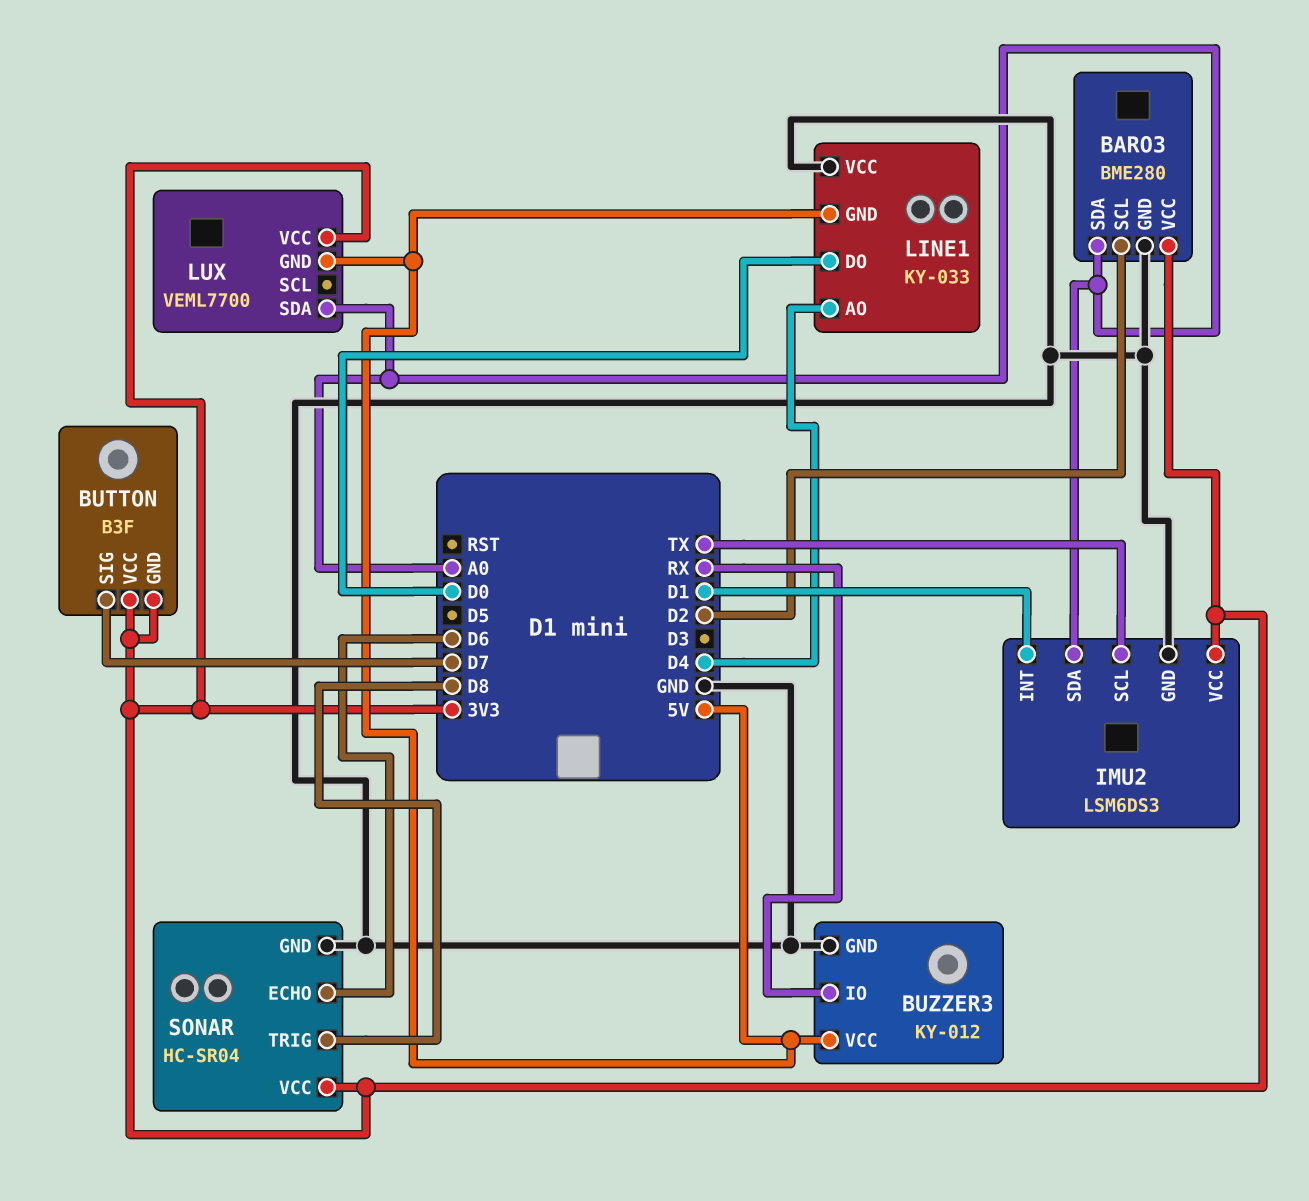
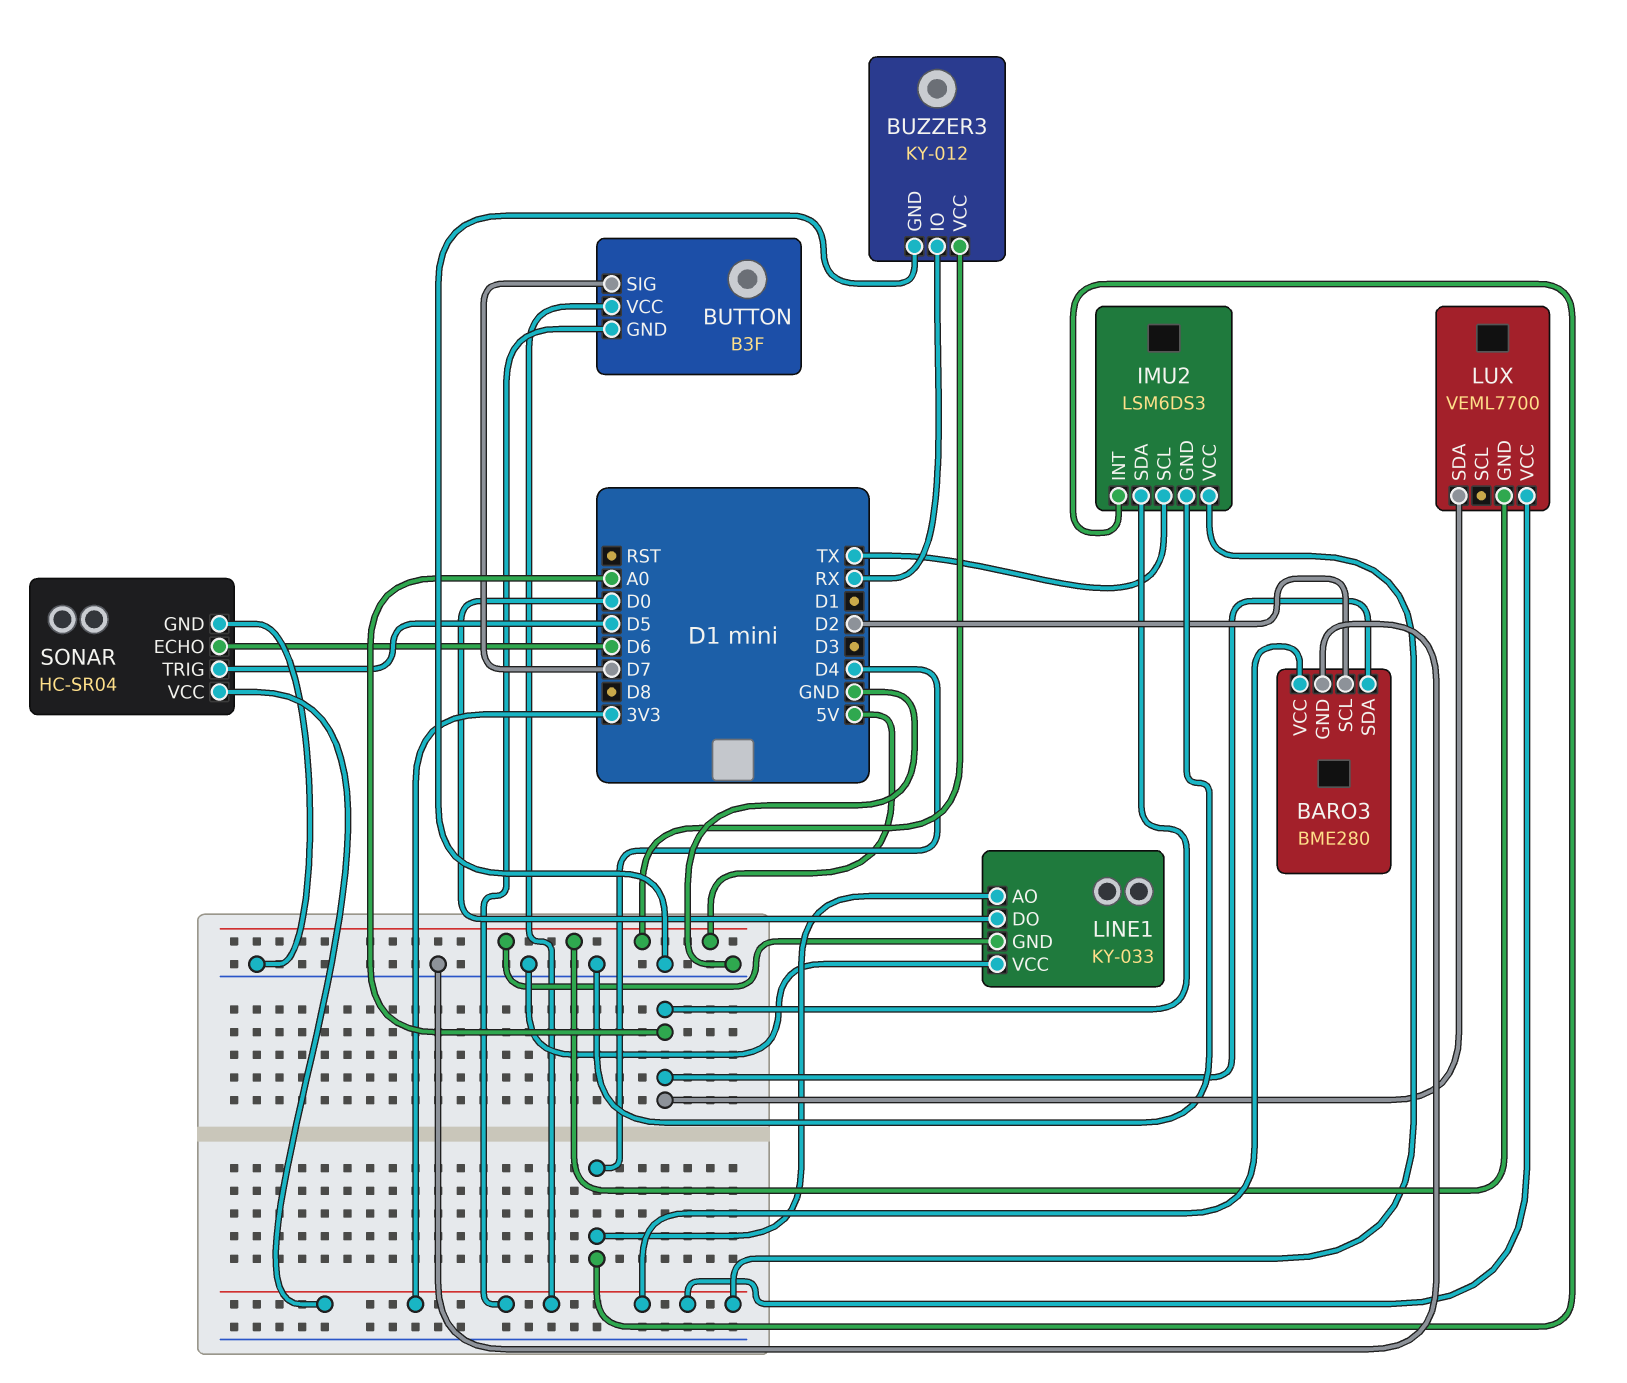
IMU2 pin INT: D1 -> D4
SONAR pin TRIG: D8 -> D5

